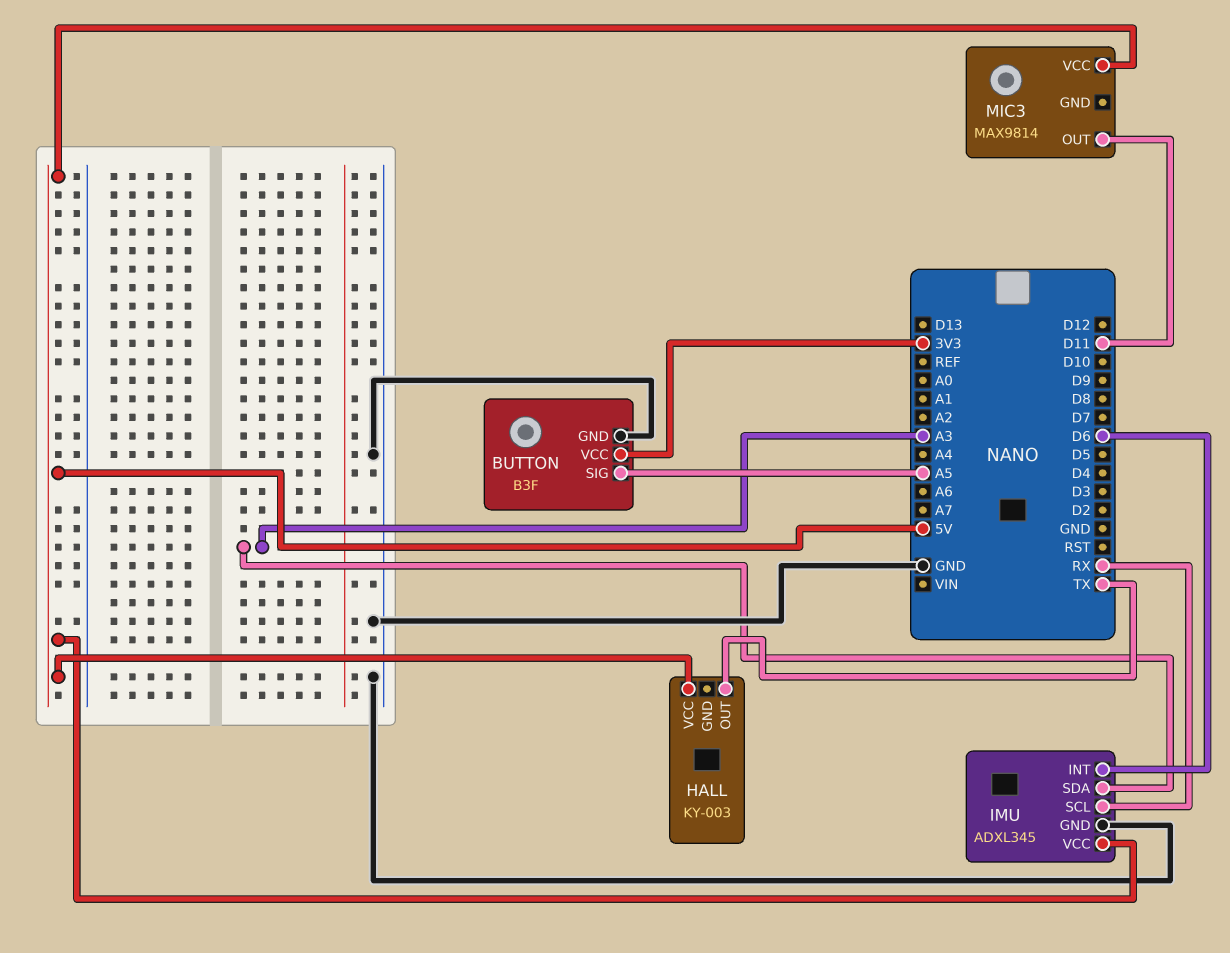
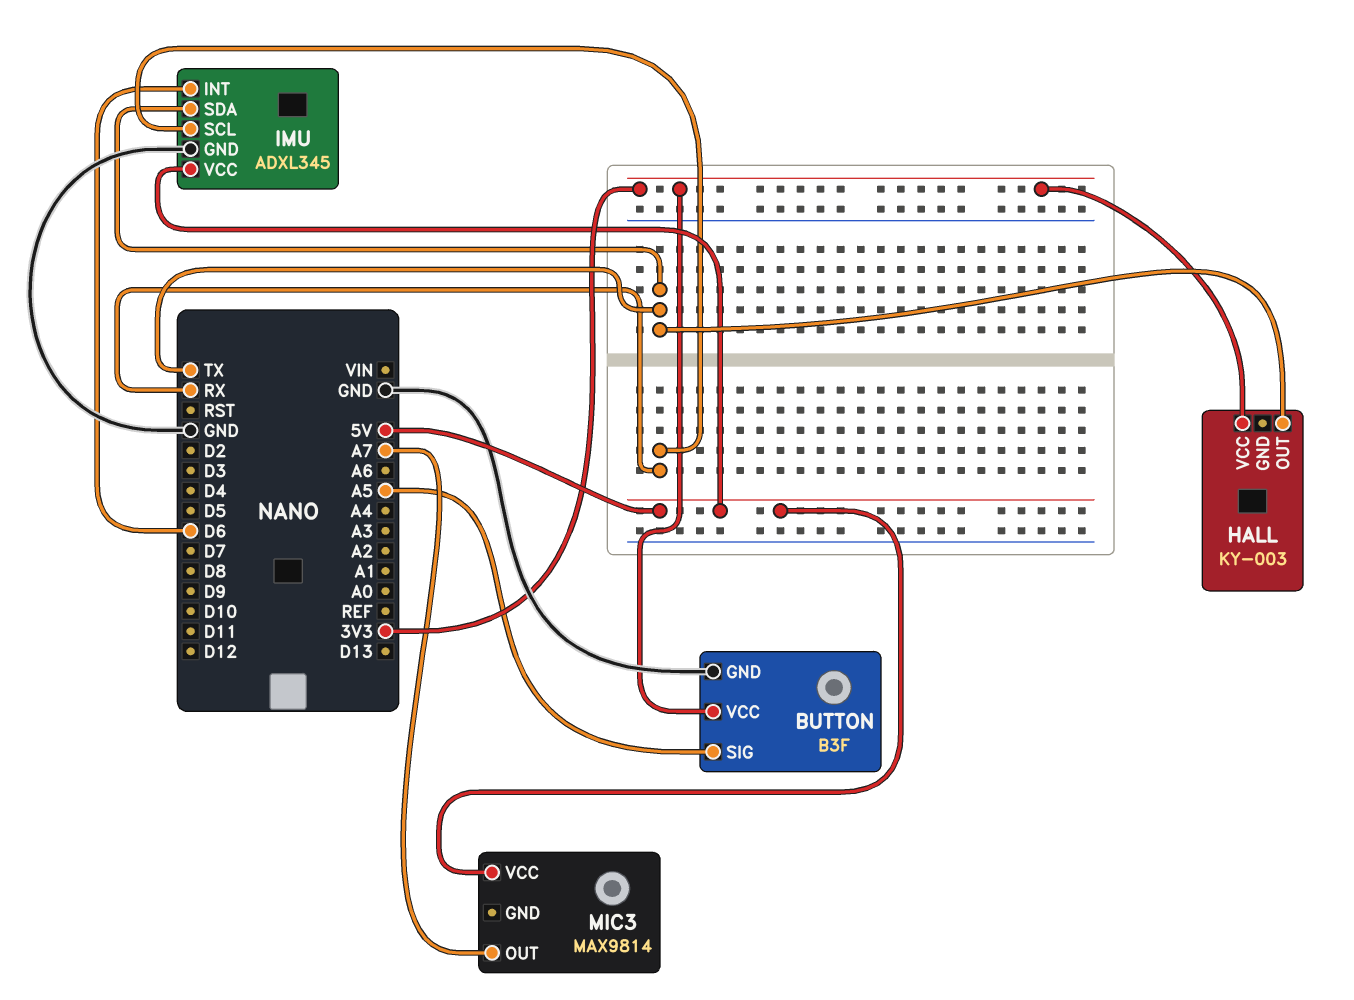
HALL pin VCC: 5V -> 3V3
IMU pin SDA: A3 -> TX
MIC3 pin OUT: D11 -> A7

